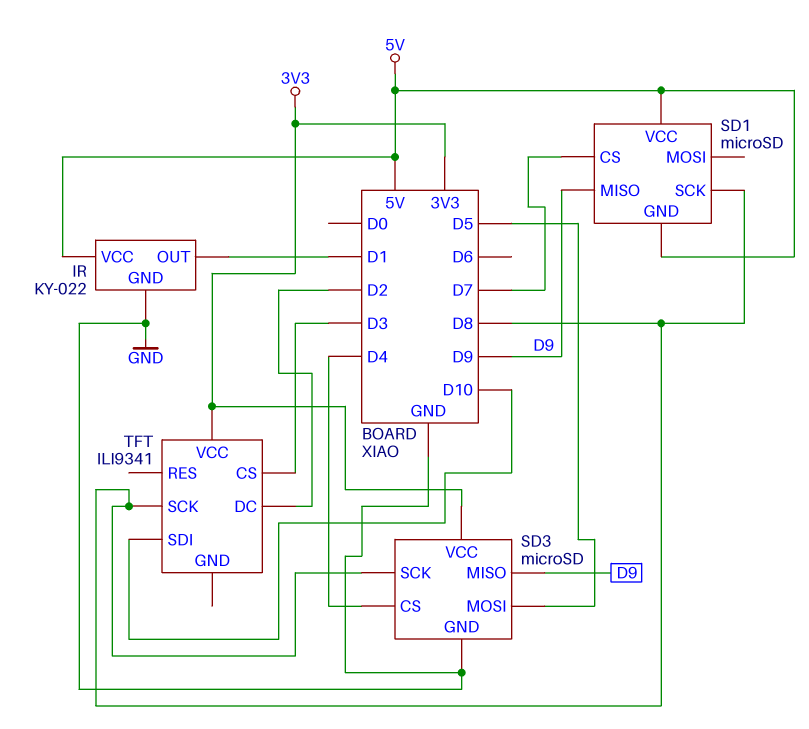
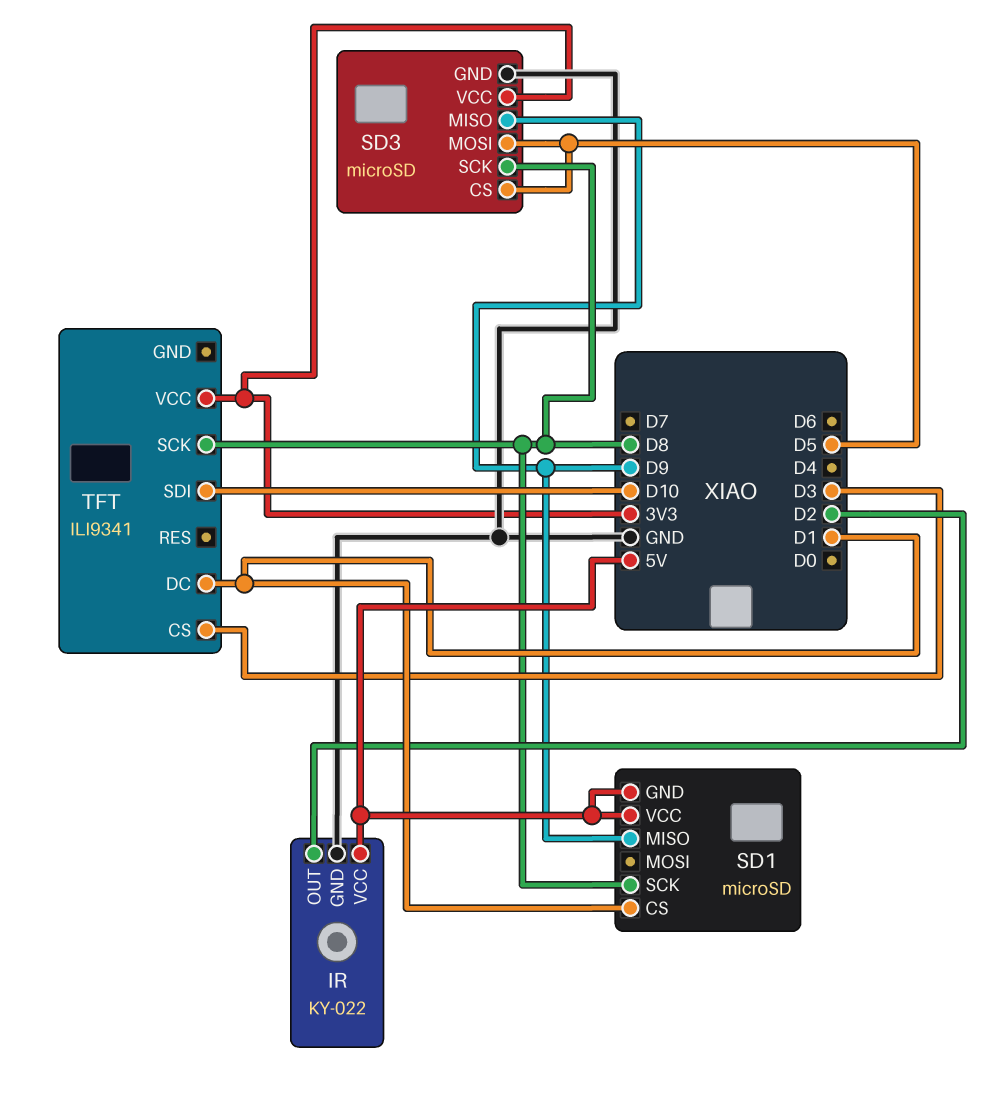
IR pin OUT: D1 -> D2
SD1 pin CS: D7 -> D1
SD3 pin CS: D4 -> D5
TFT pin DC: D2 -> D1

